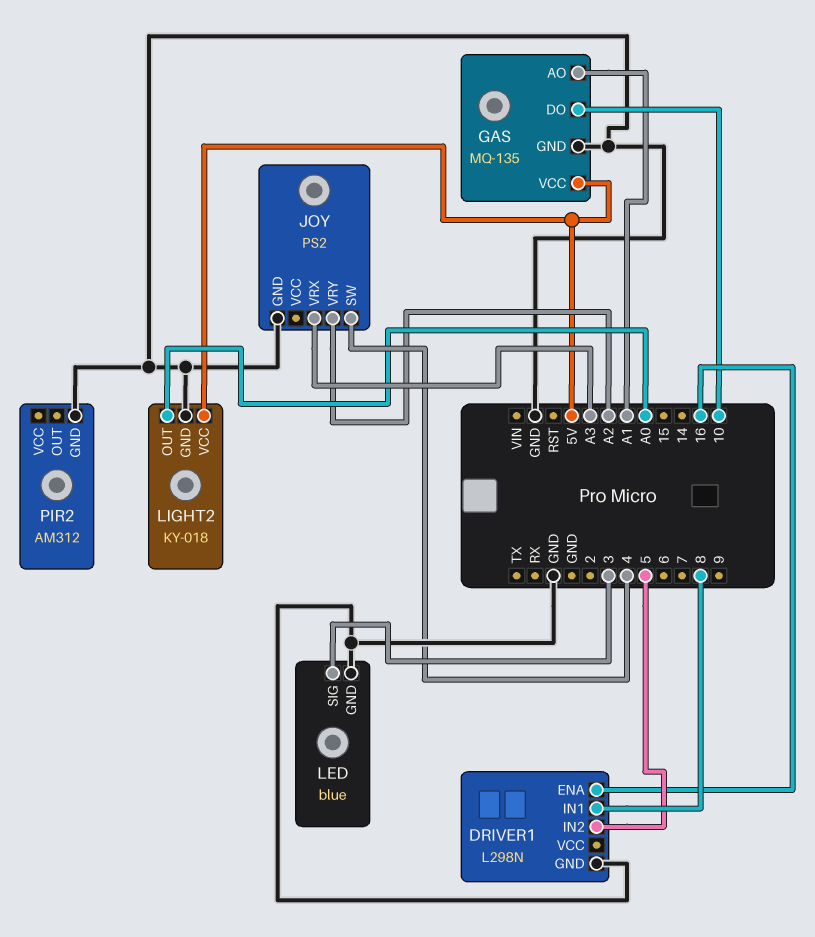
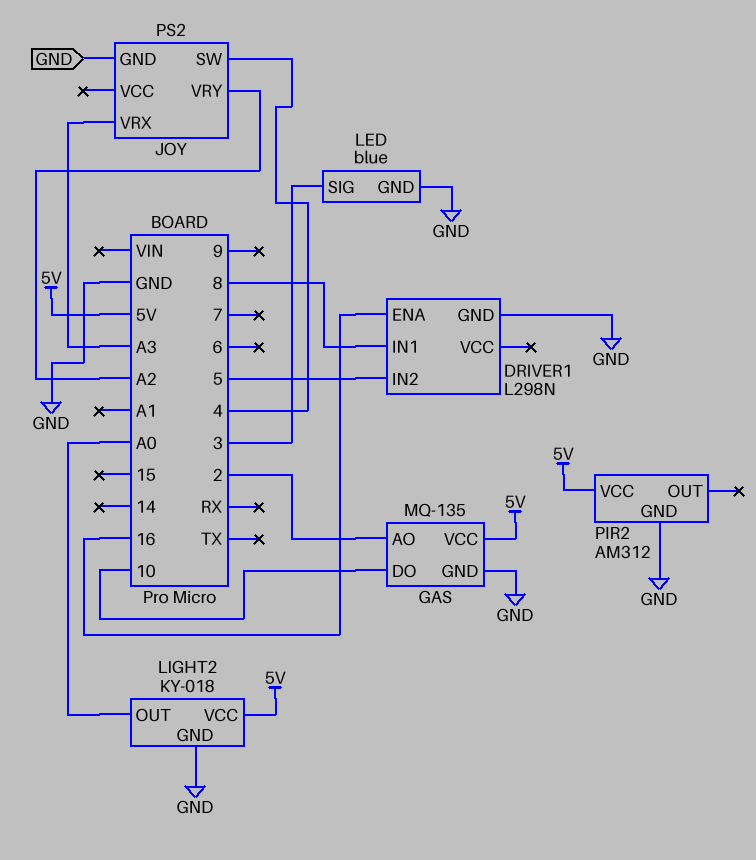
GAS pin AO: A1 -> 2
PIR2 pin VCC: none -> 5V

